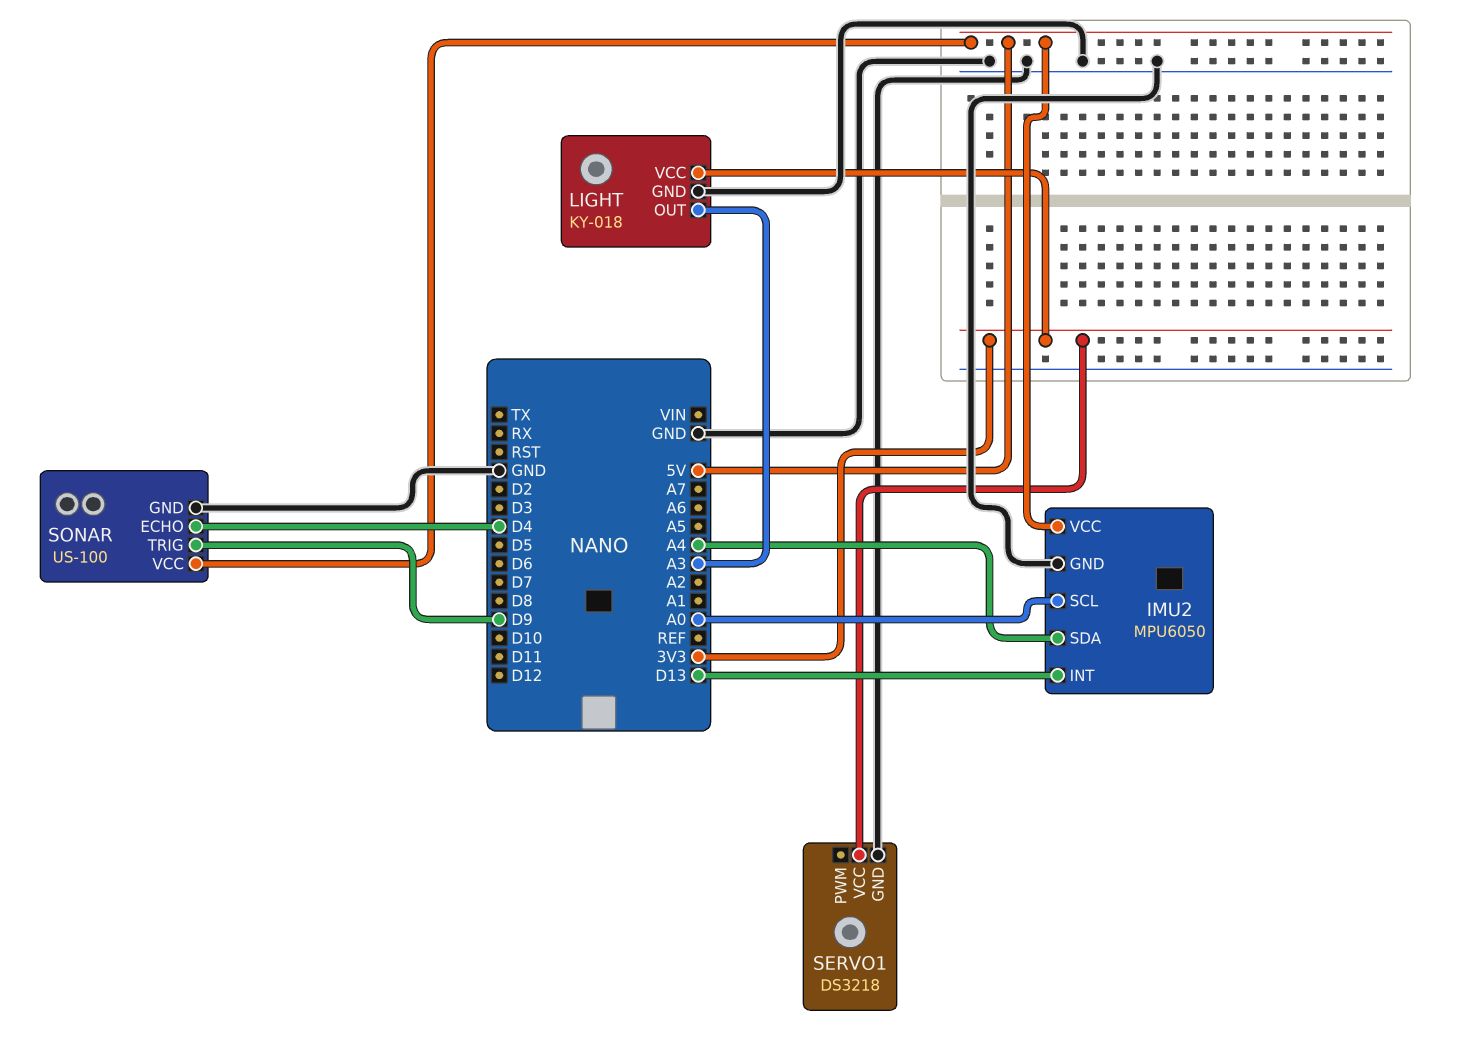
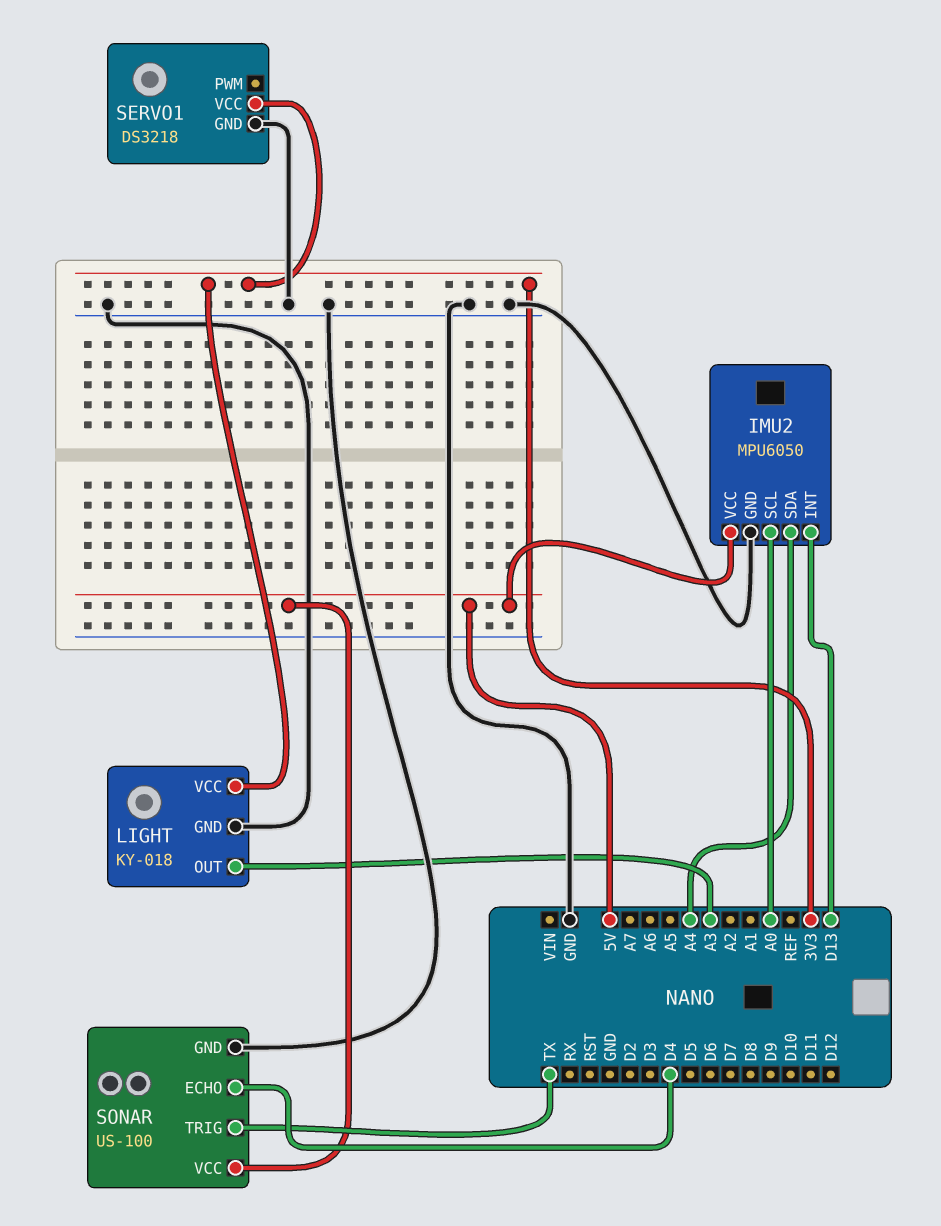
SONAR pin TRIG: D9 -> TX

